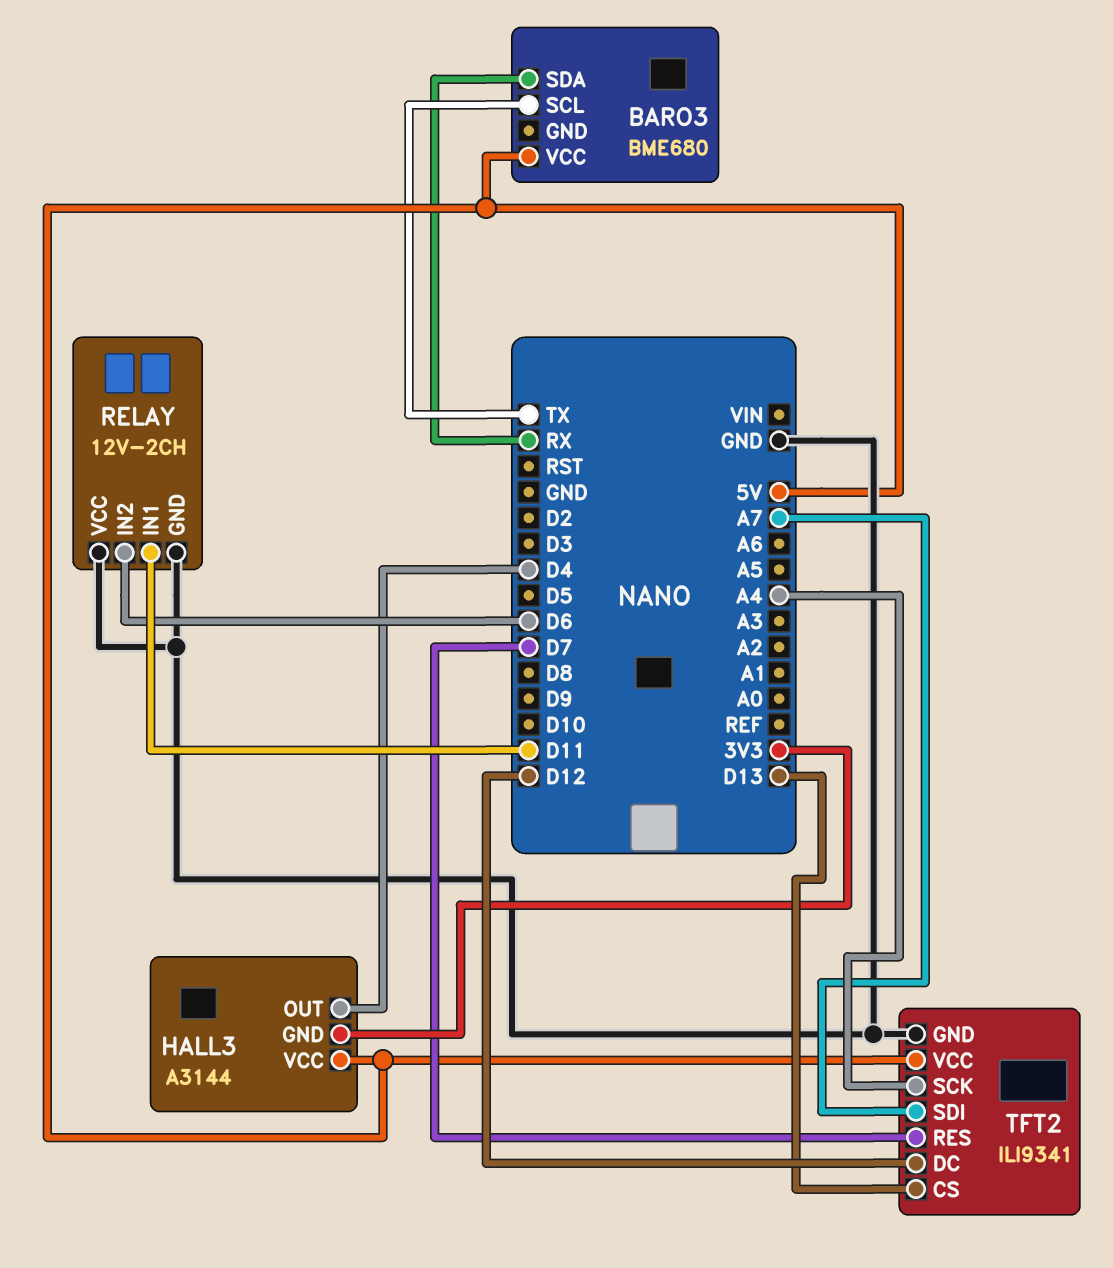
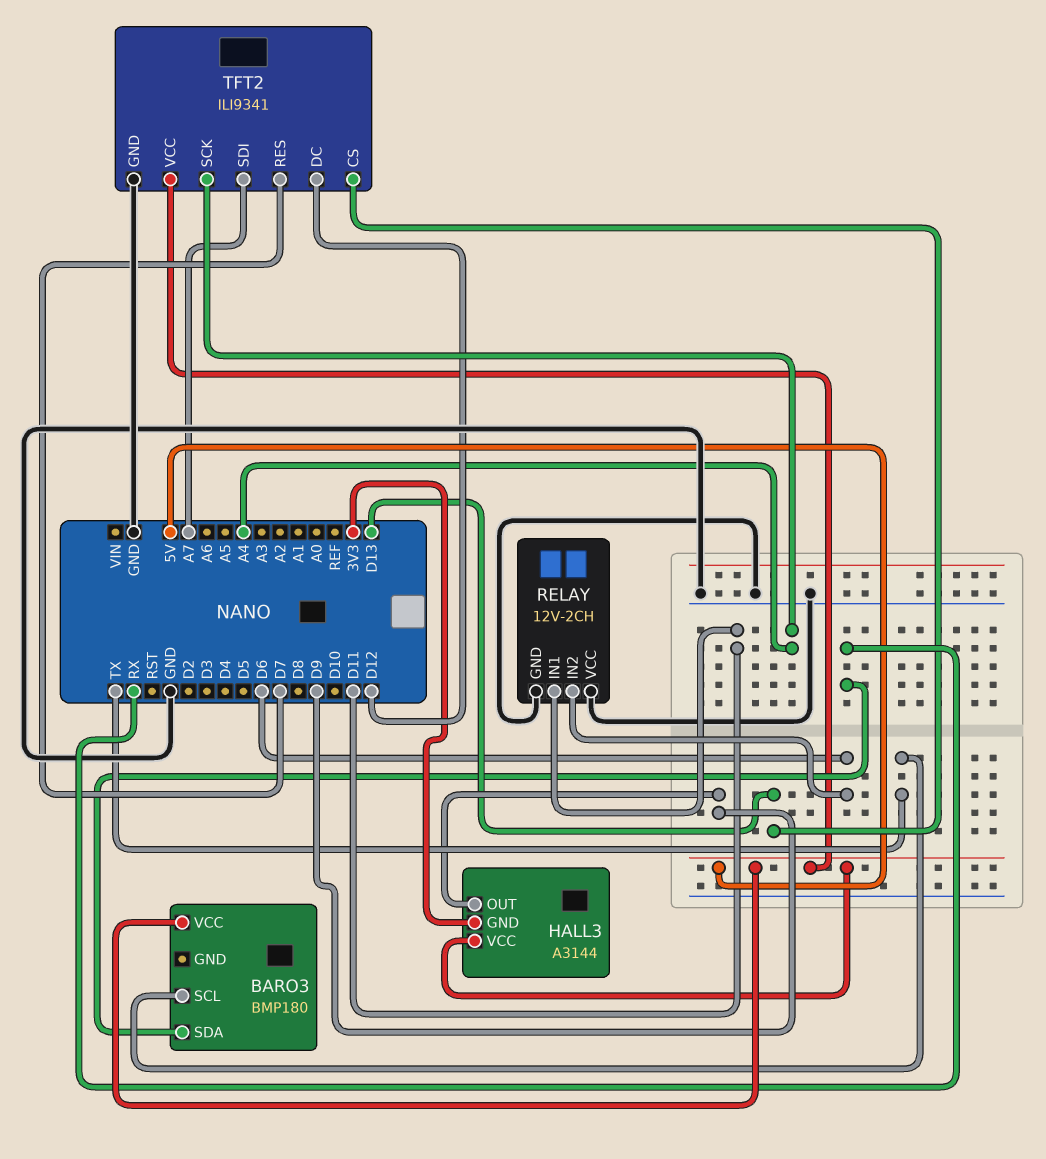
BARO3: BME680 -> BMP180
HALL3 pin OUT: D4 -> D9

